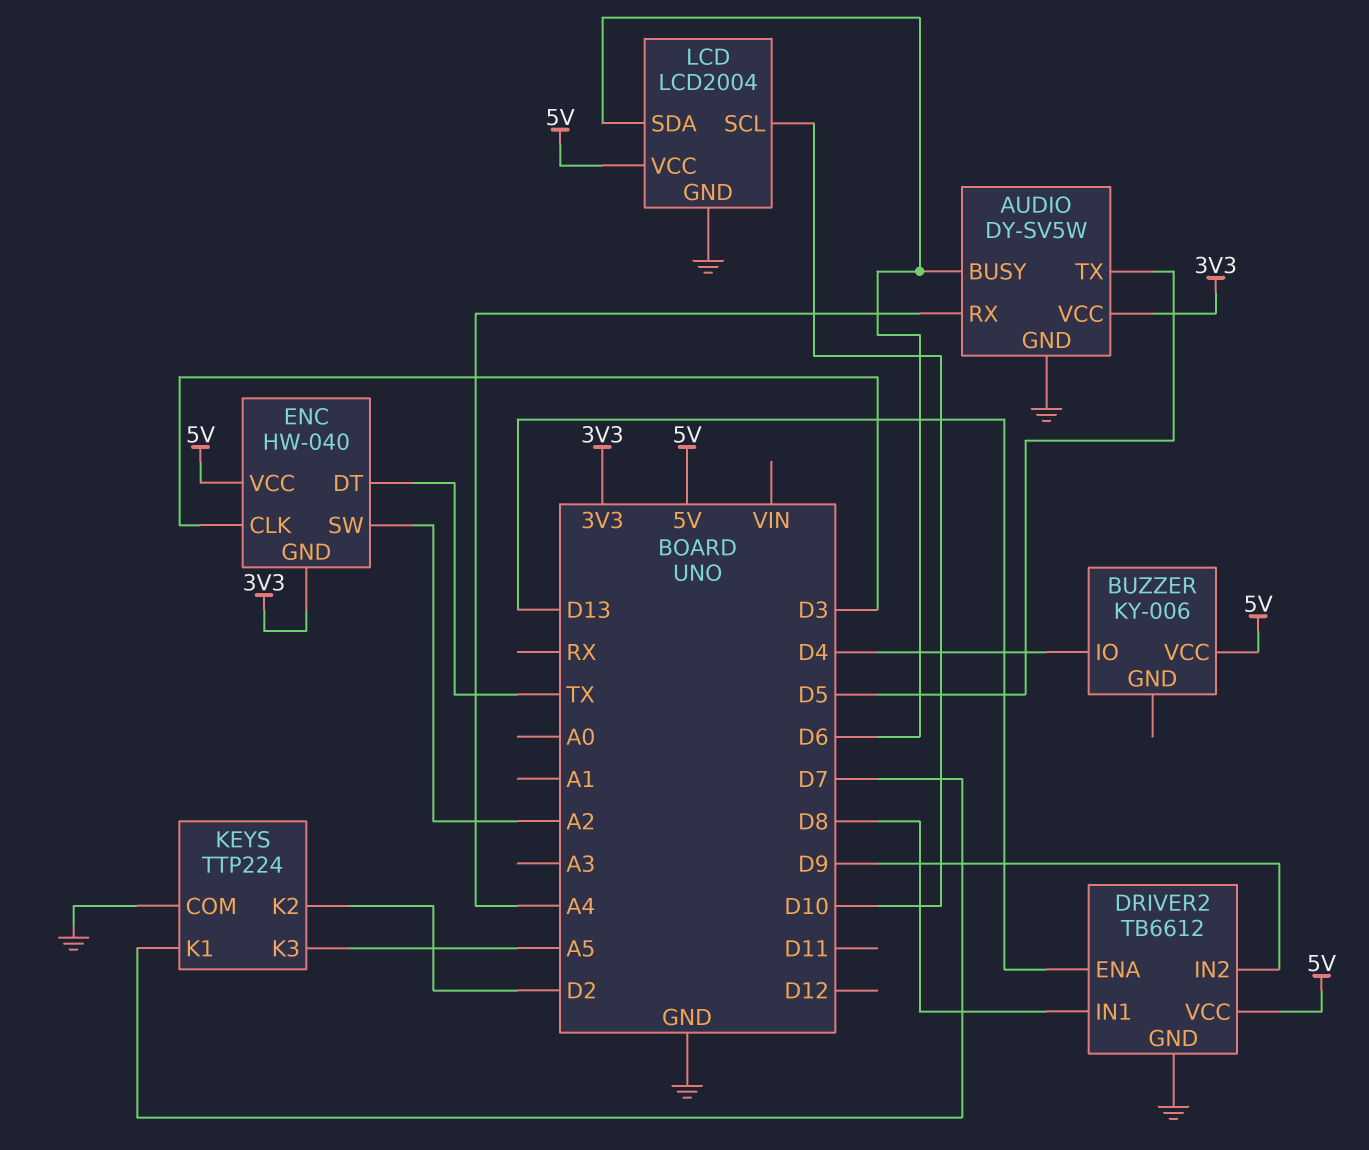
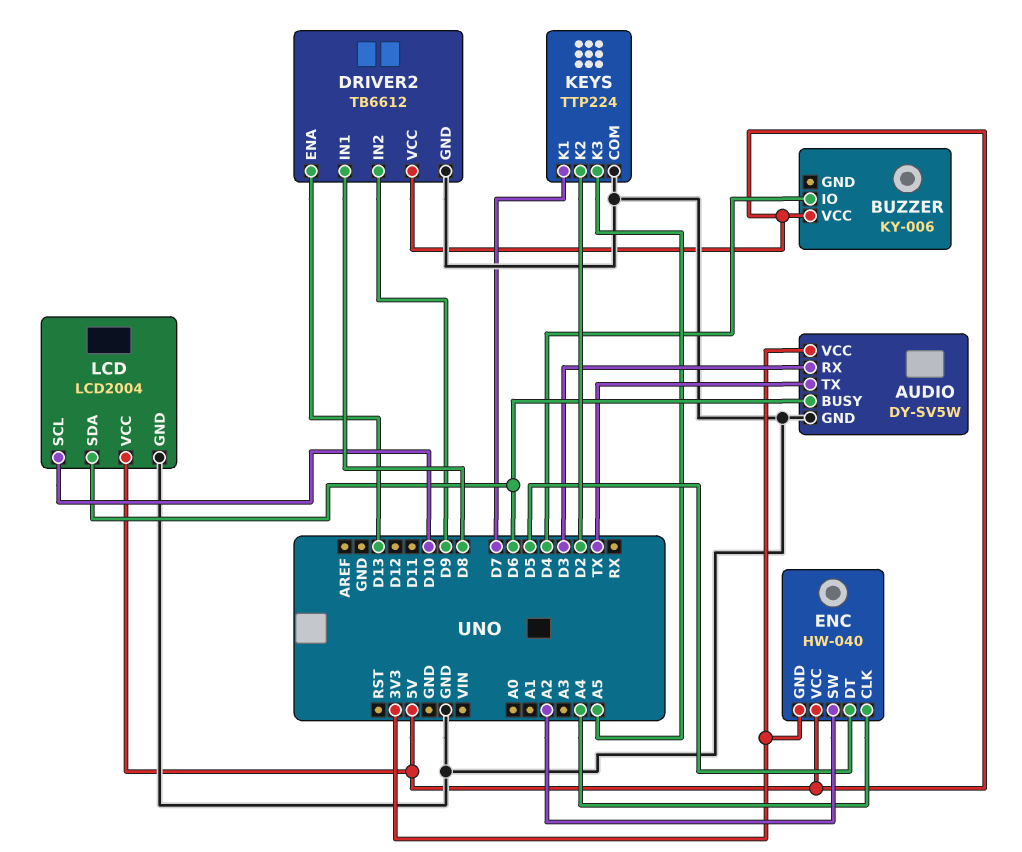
AUDIO pin RX: A4 -> D3
AUDIO pin TX: D5 -> TX
ENC pin CLK: D3 -> A4
ENC pin DT: TX -> D5

